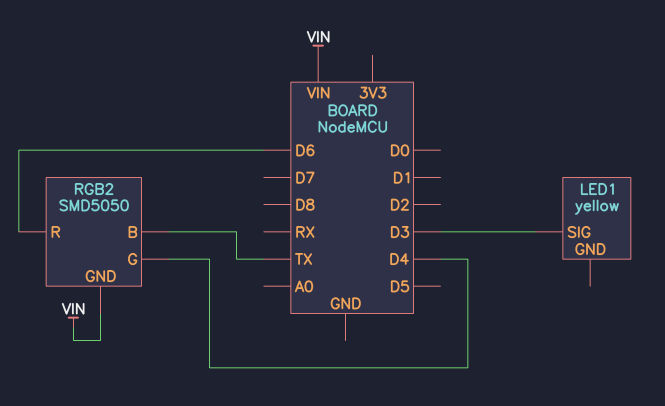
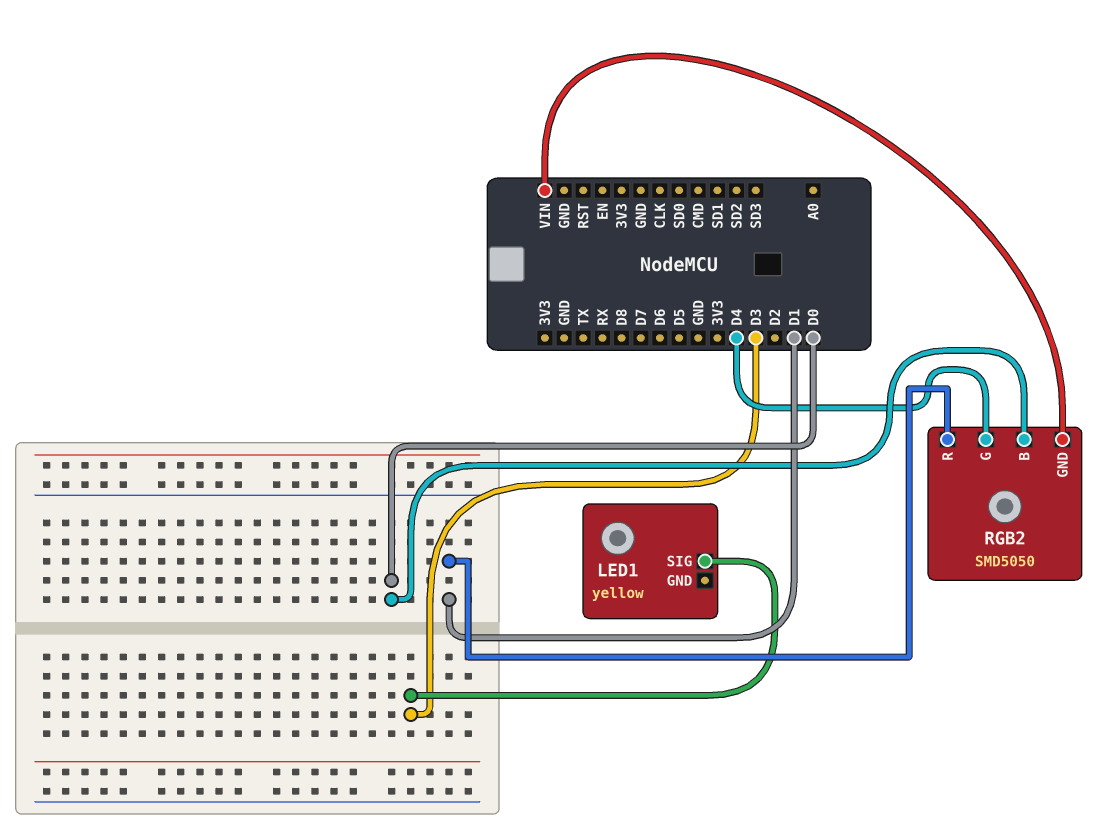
RGB2 pin B: TX -> D0
RGB2 pin R: D6 -> D1

